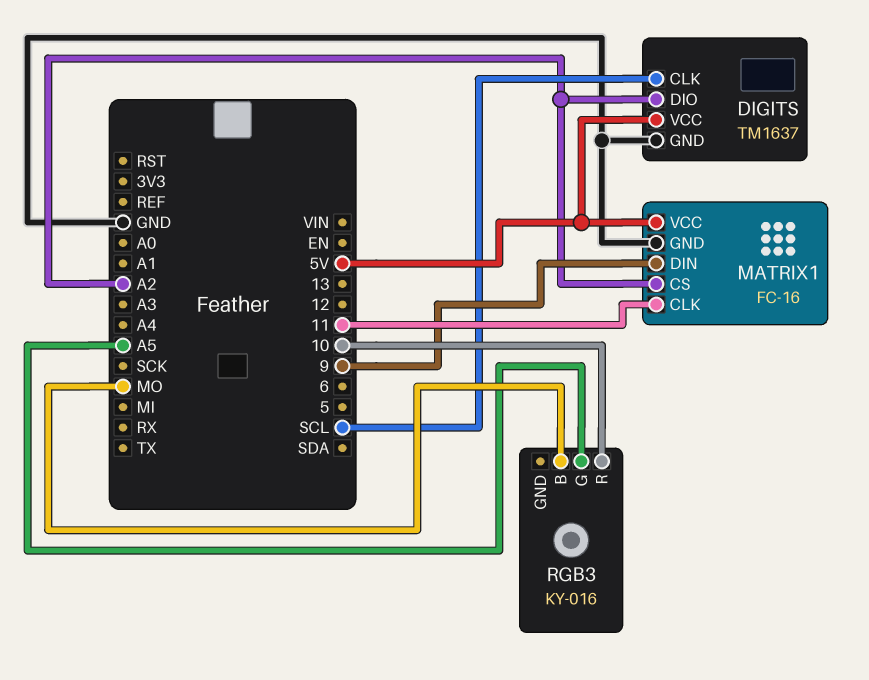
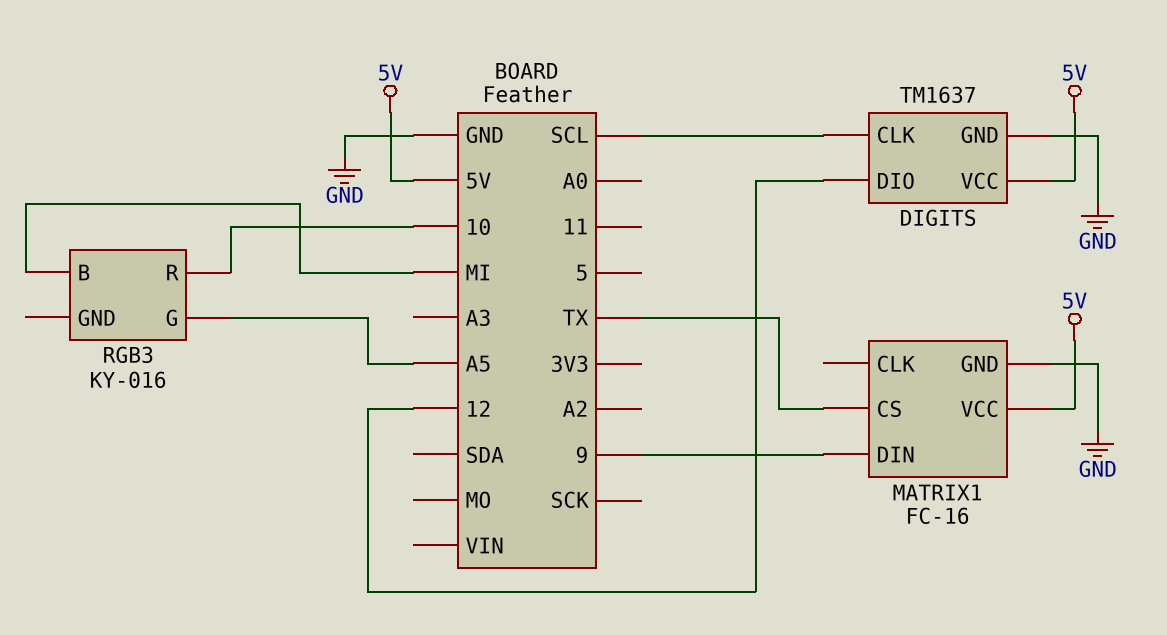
DIGITS pin DIO: A2 -> 12
MATRIX1 pin CLK: 11 -> none
MATRIX1 pin CS: A2 -> TX
RGB3 pin B: MO -> MI

